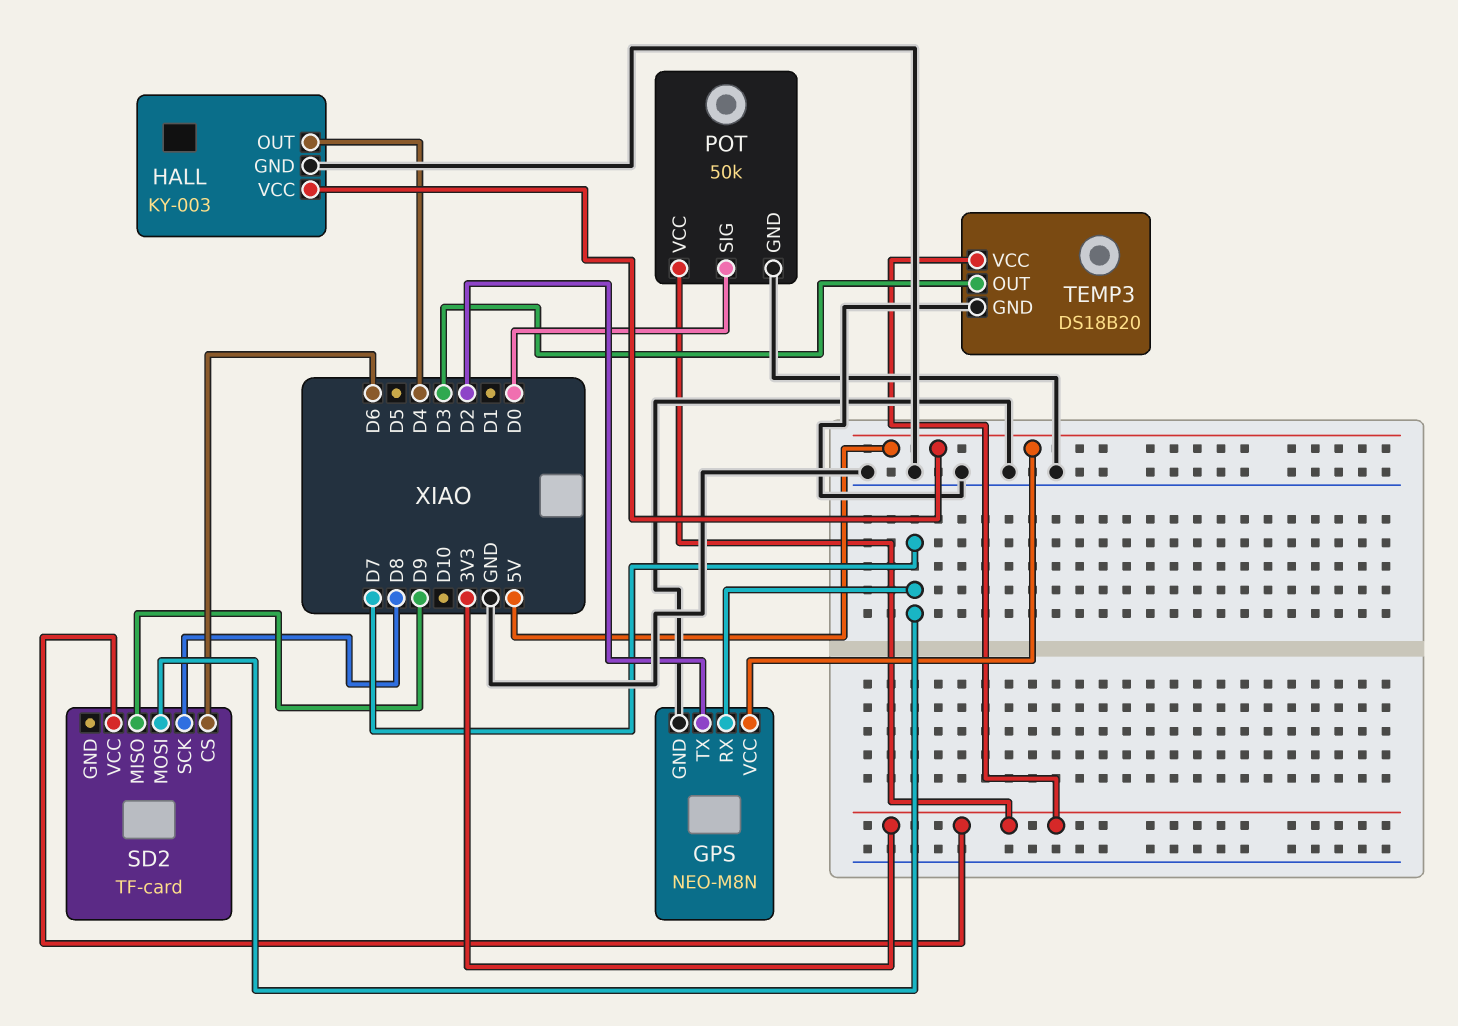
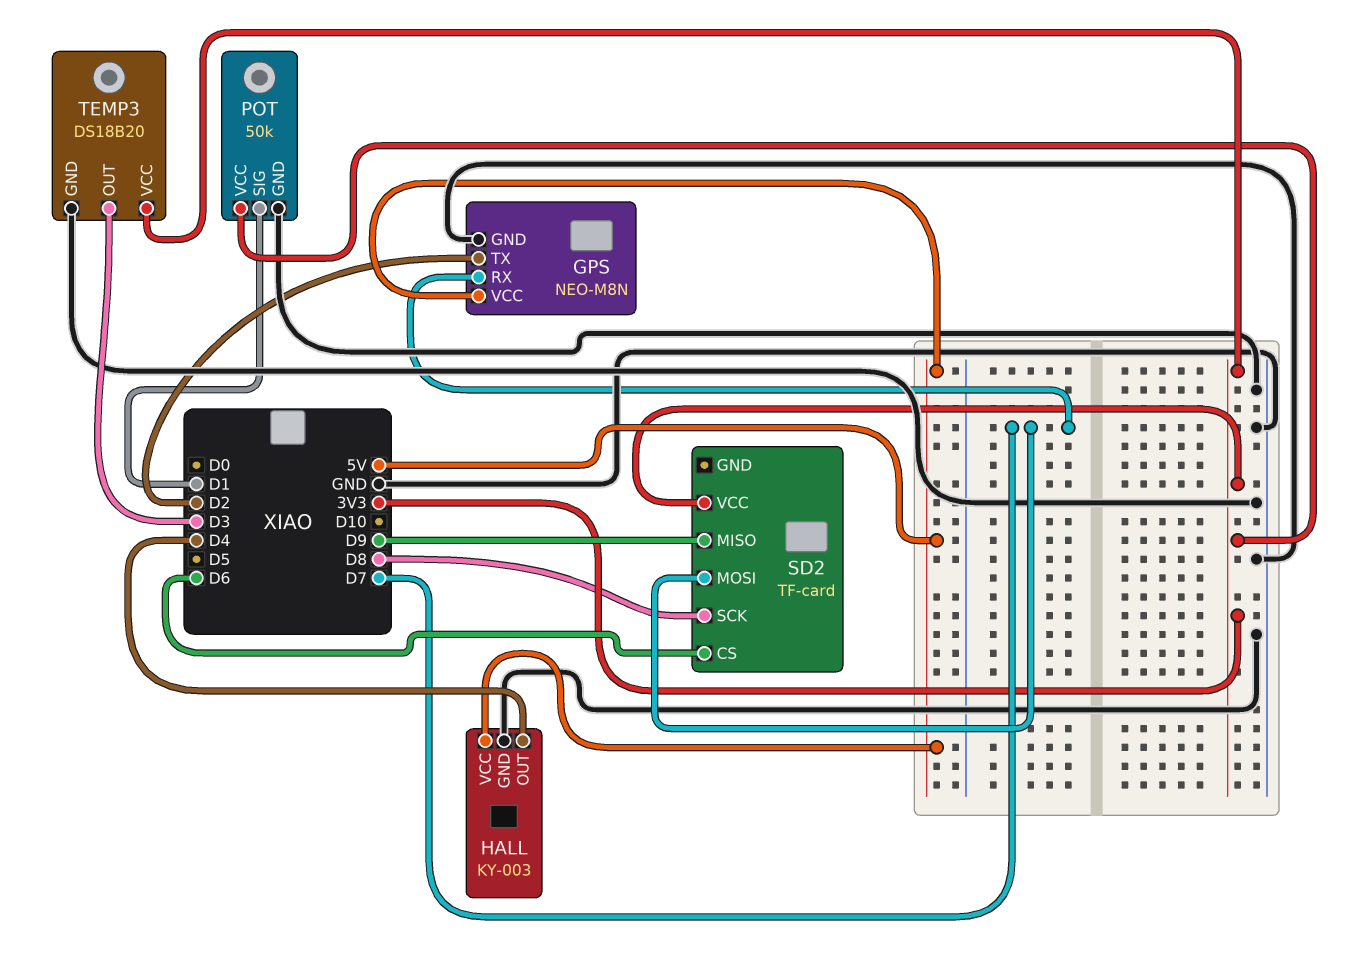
POT pin SIG: D0 -> D1

